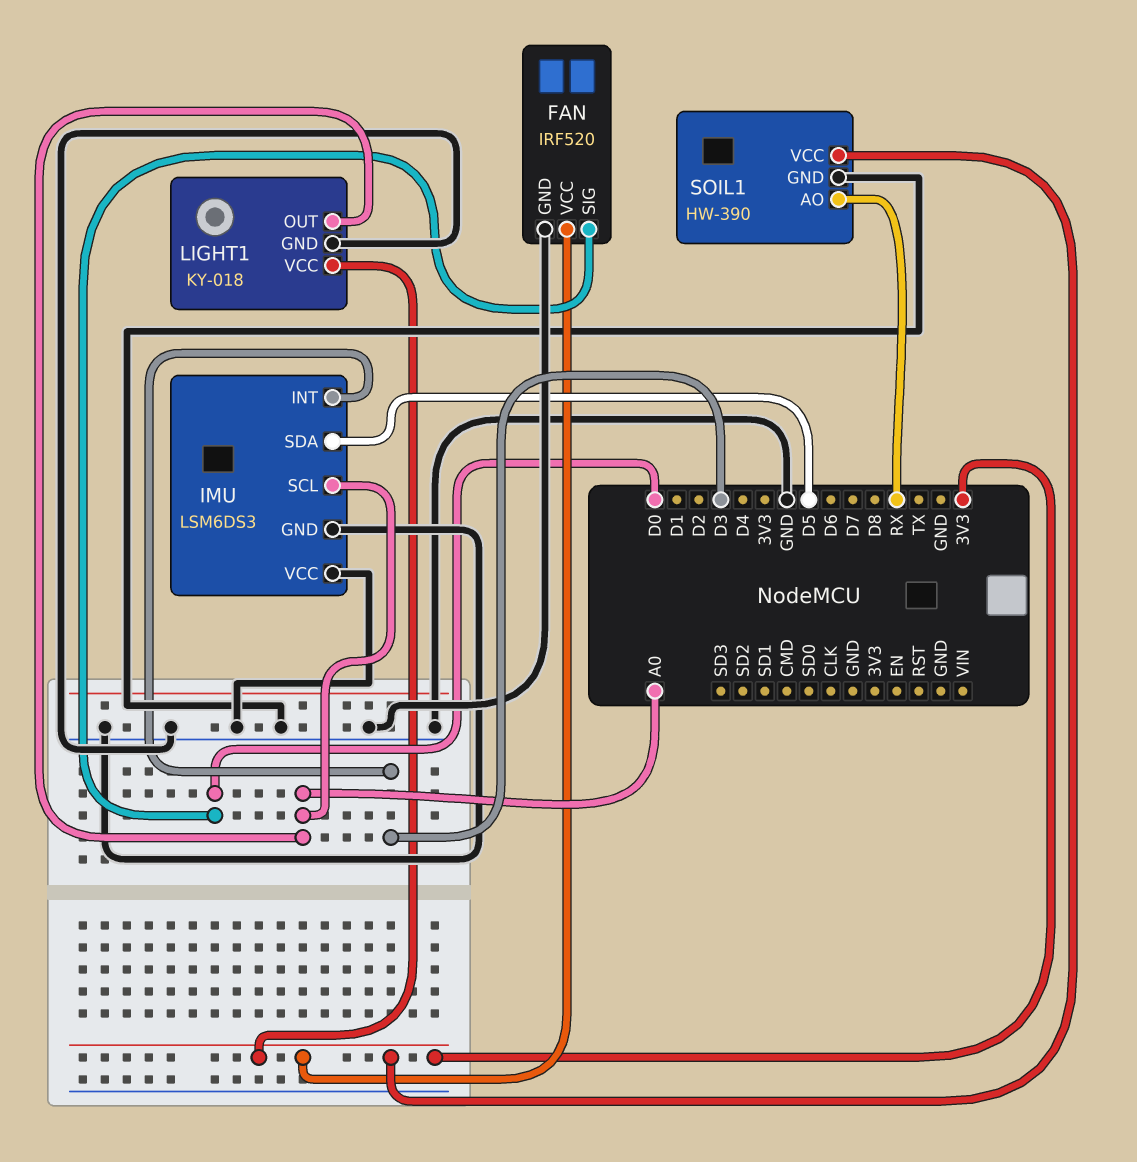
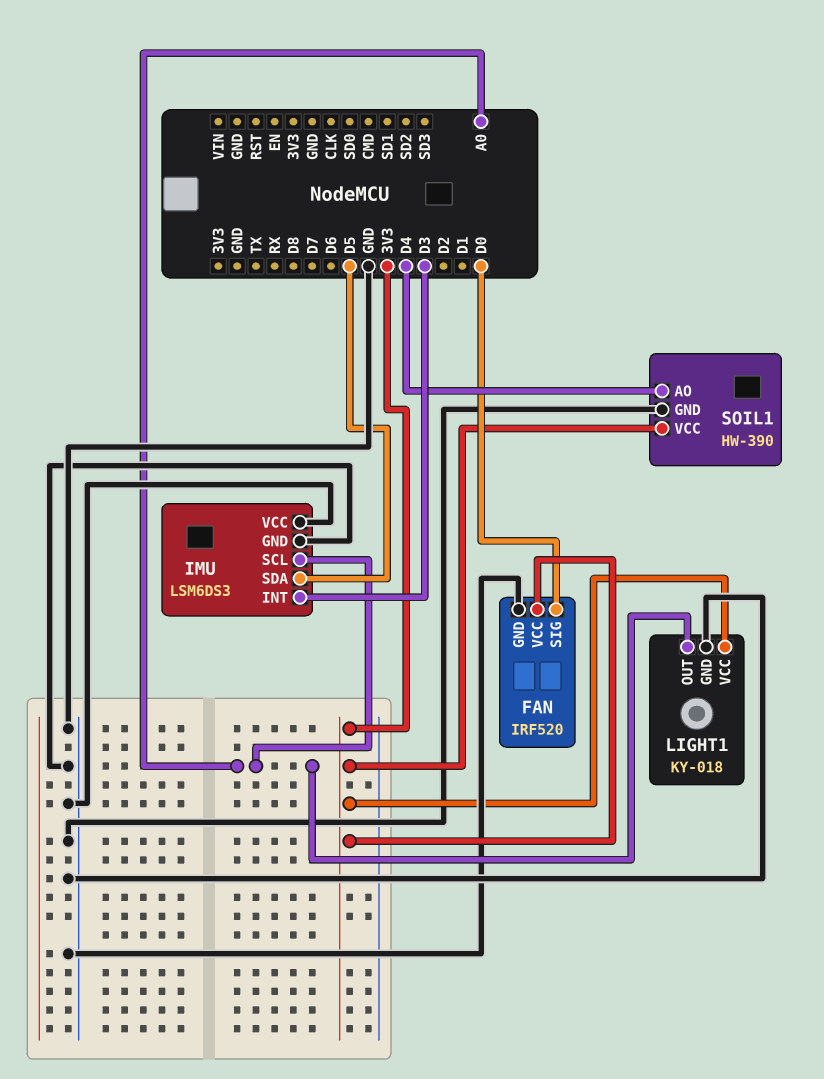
SOIL1 pin AO: RX -> D4

